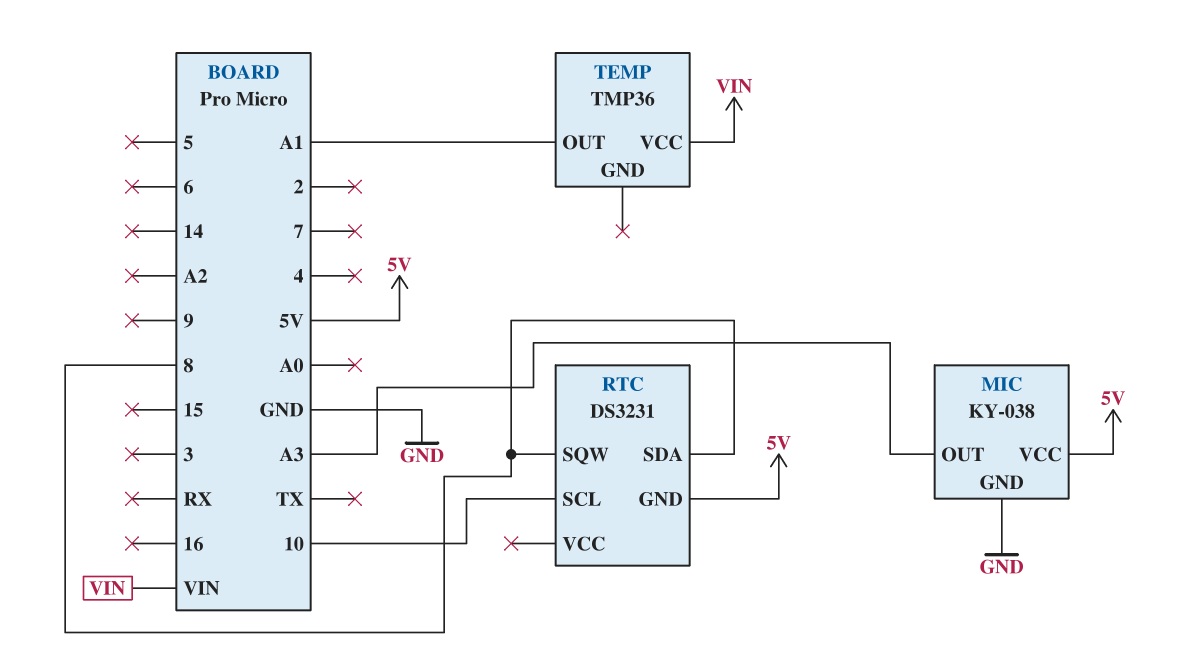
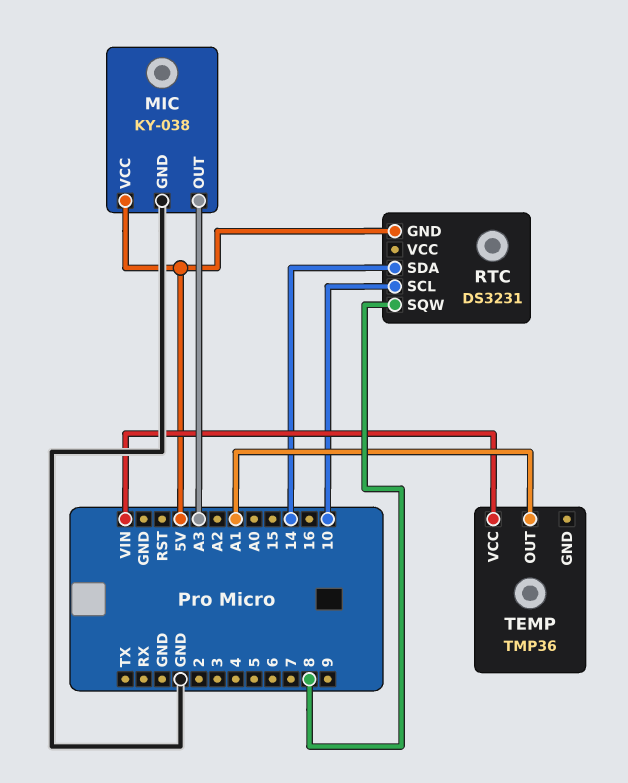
RTC pin SDA: 8 -> 14

